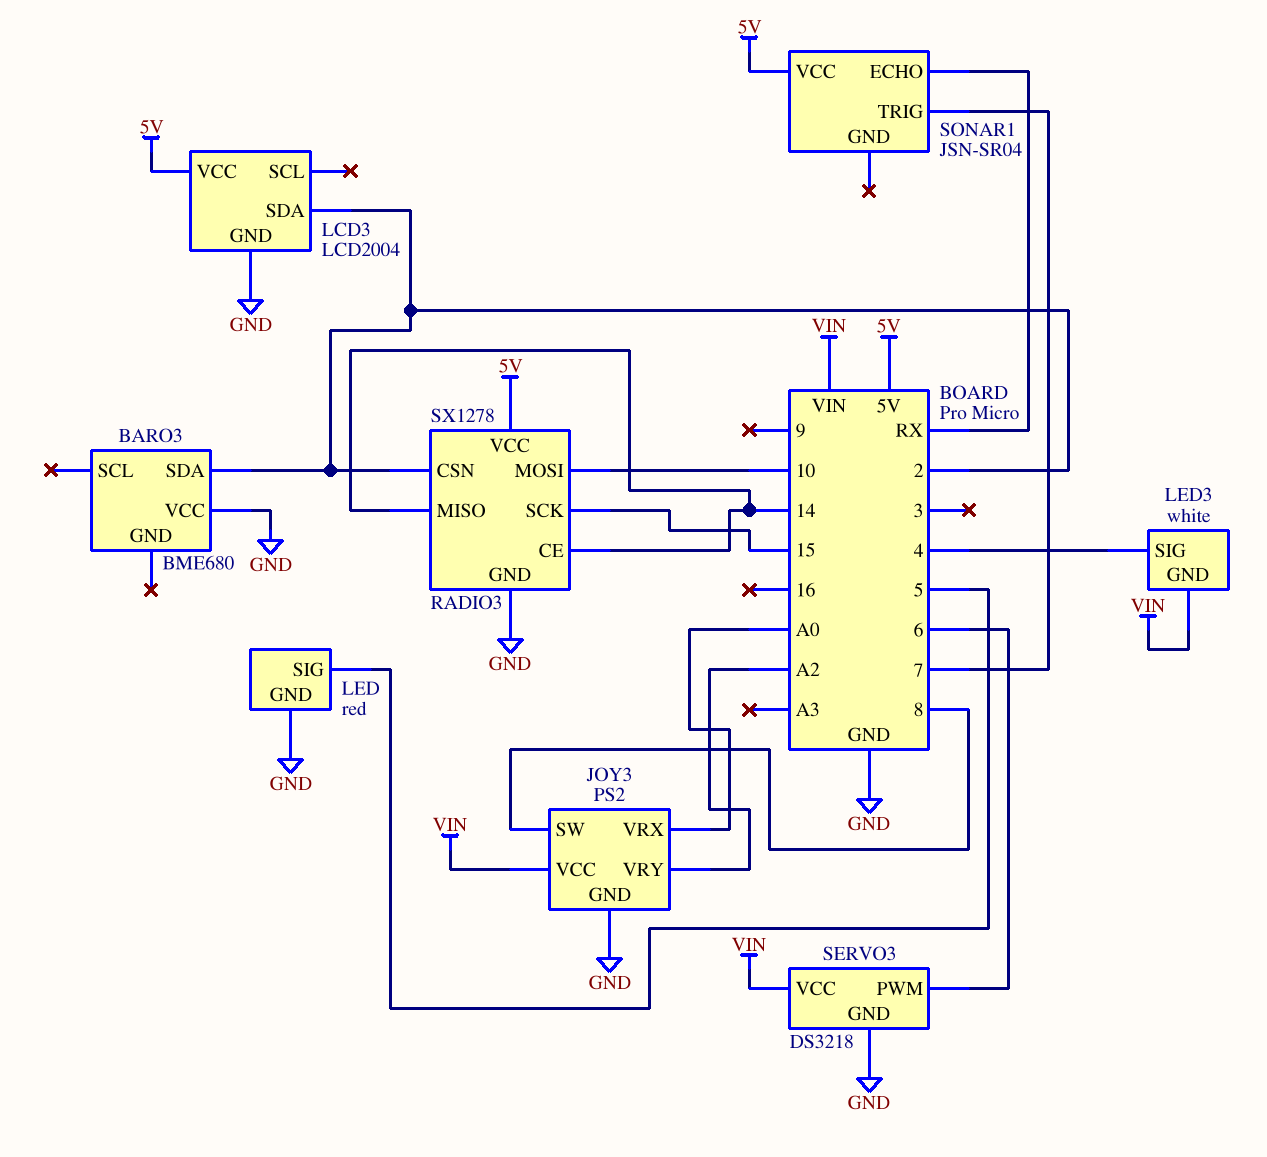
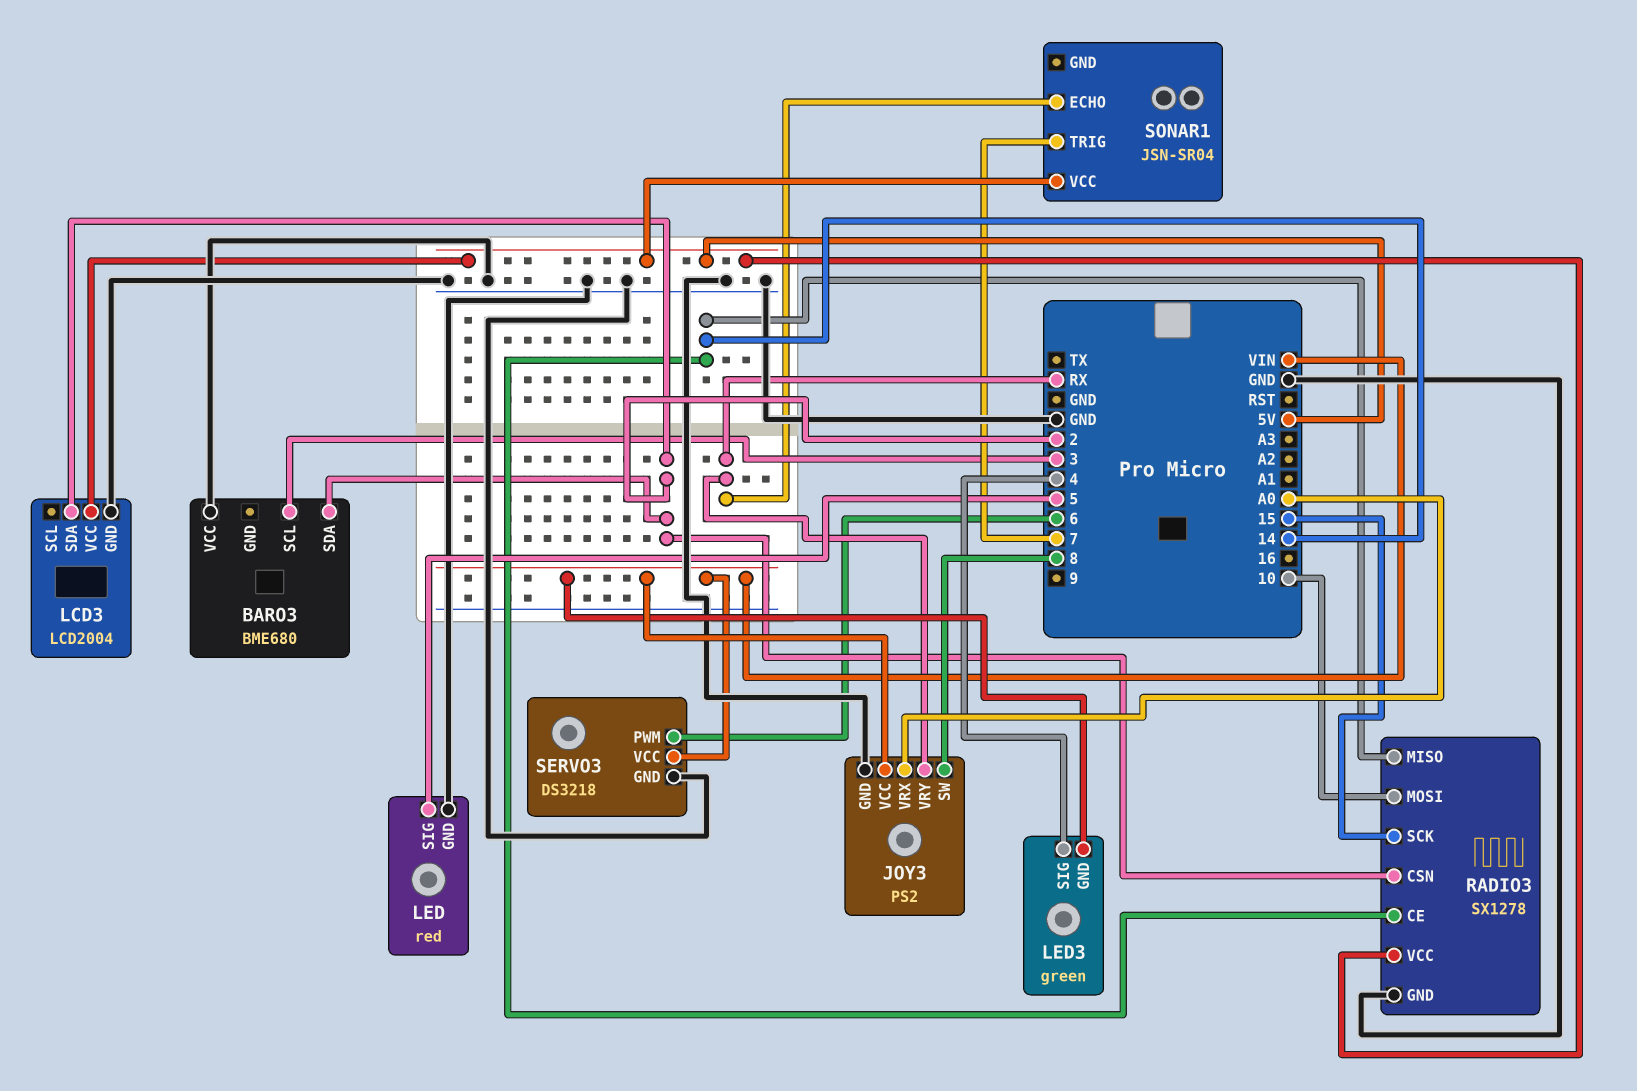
BARO3 pin SCL: none -> 3
JOY3 pin VRY: A2 -> RX
LED3: white -> green

